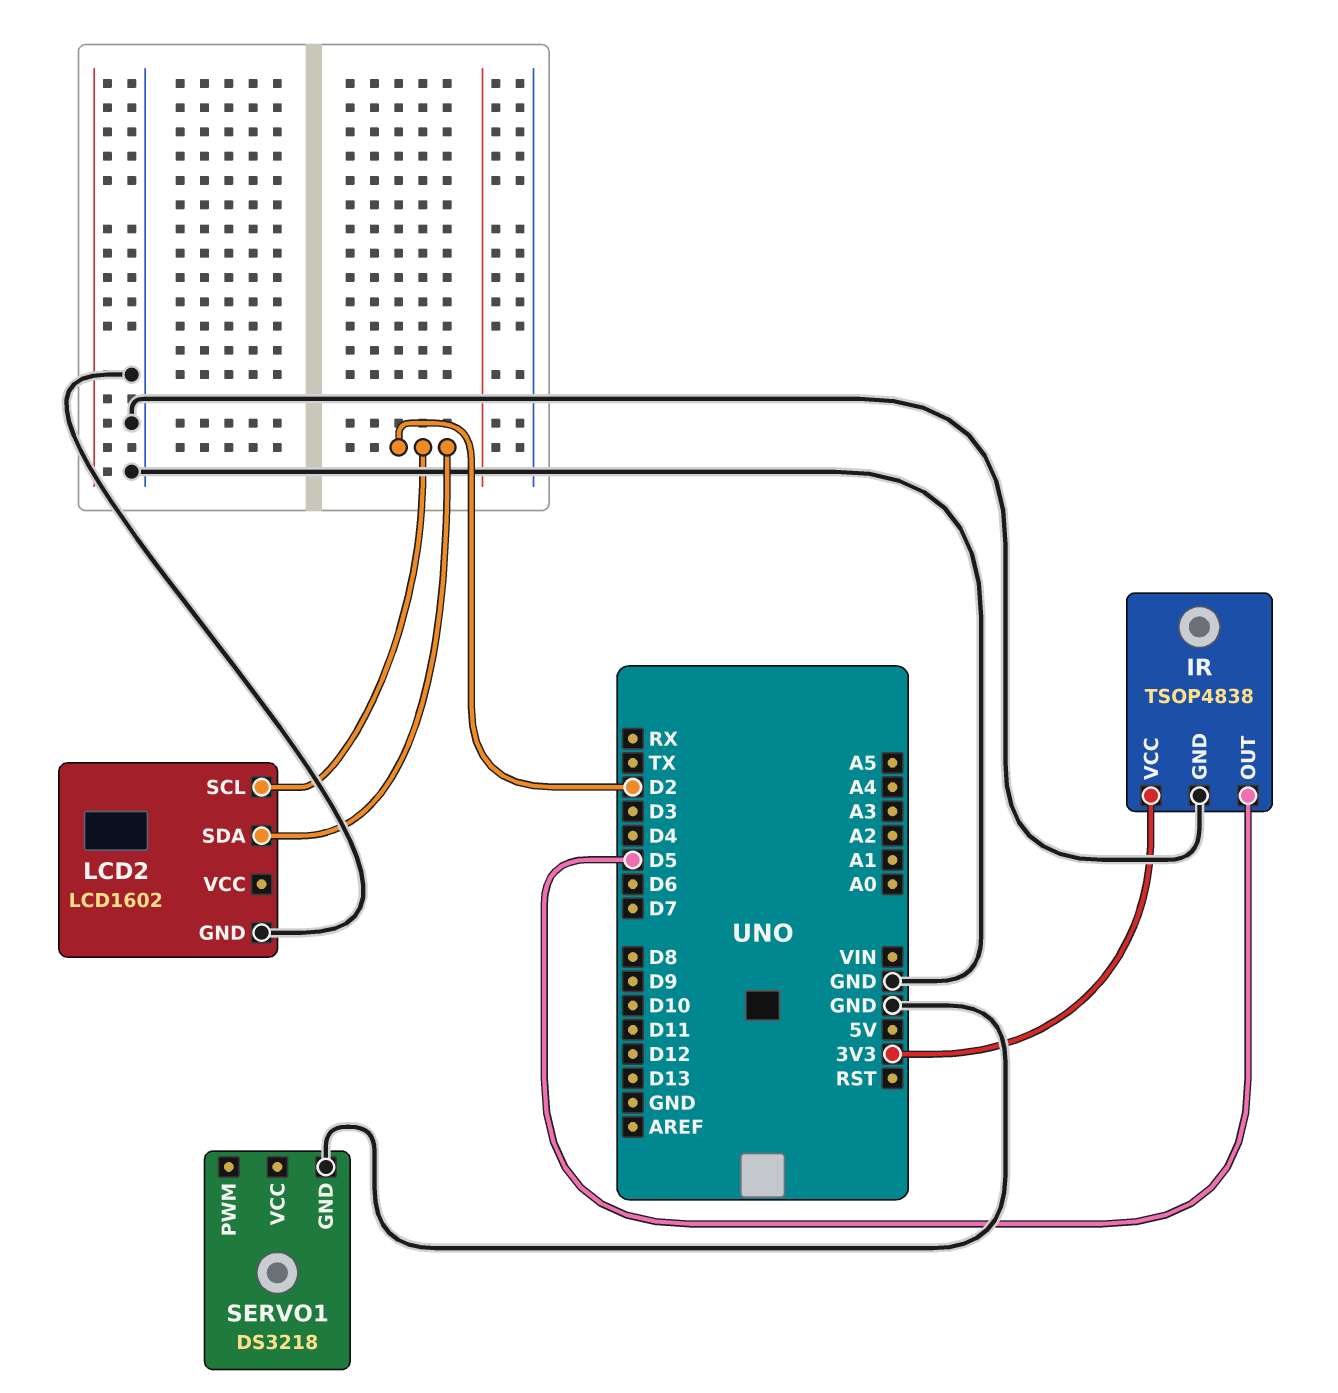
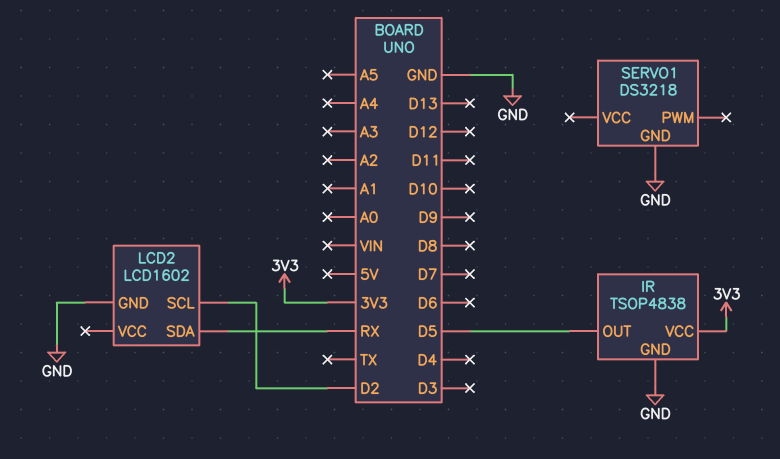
LCD2 pin SDA: D2 -> RX

